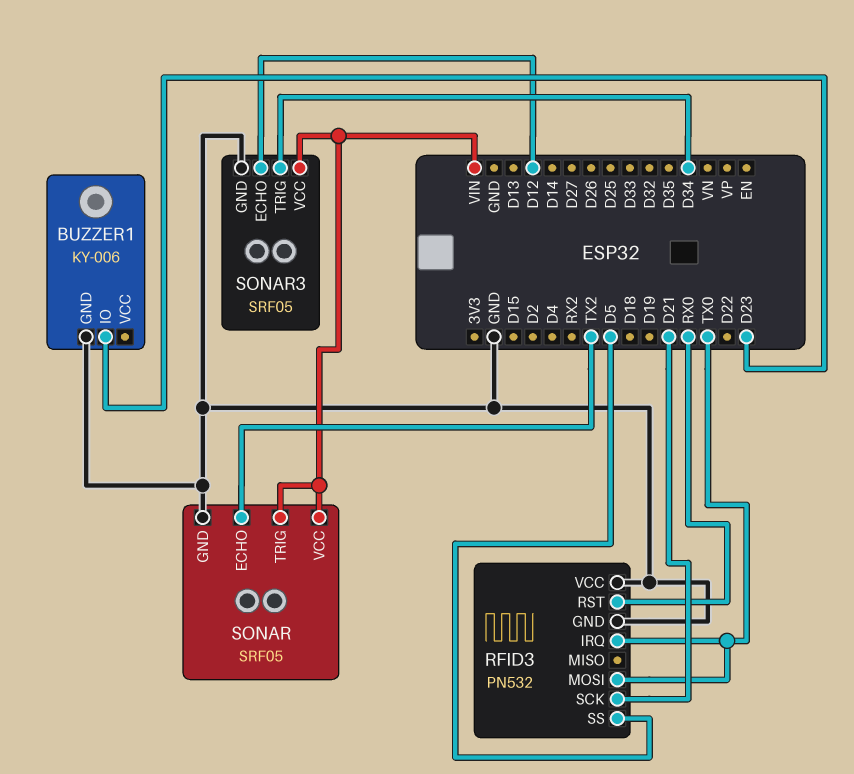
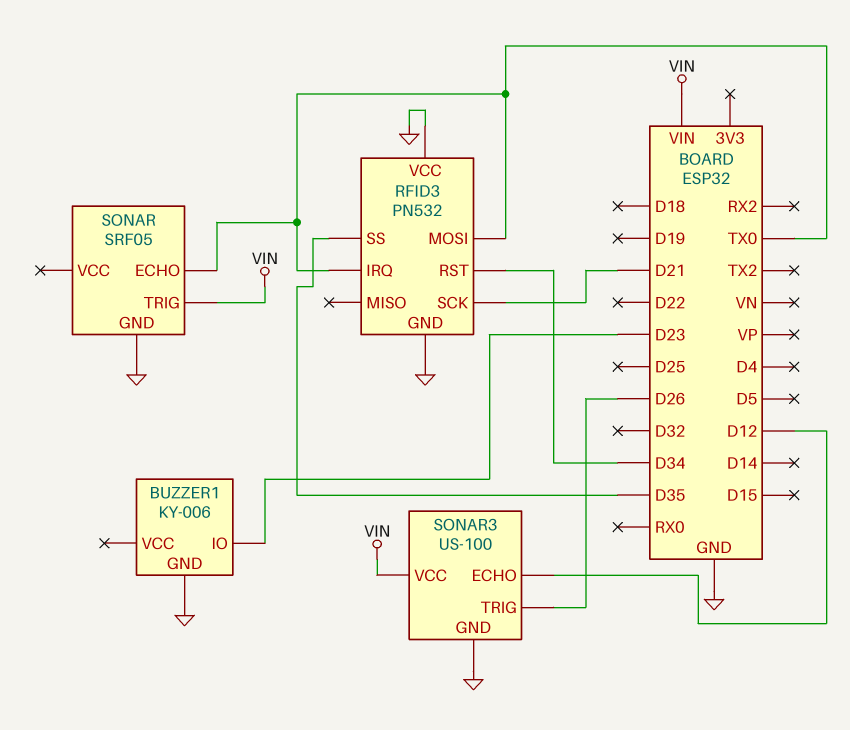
RFID3 pin RST: RX0 -> D34
RFID3 pin SS: D5 -> D35
SONAR pin ECHO: TX2 -> TX0
SONAR pin VCC: VIN -> none
SONAR3: SRF05 -> US-100
SONAR3 pin TRIG: D34 -> D26

